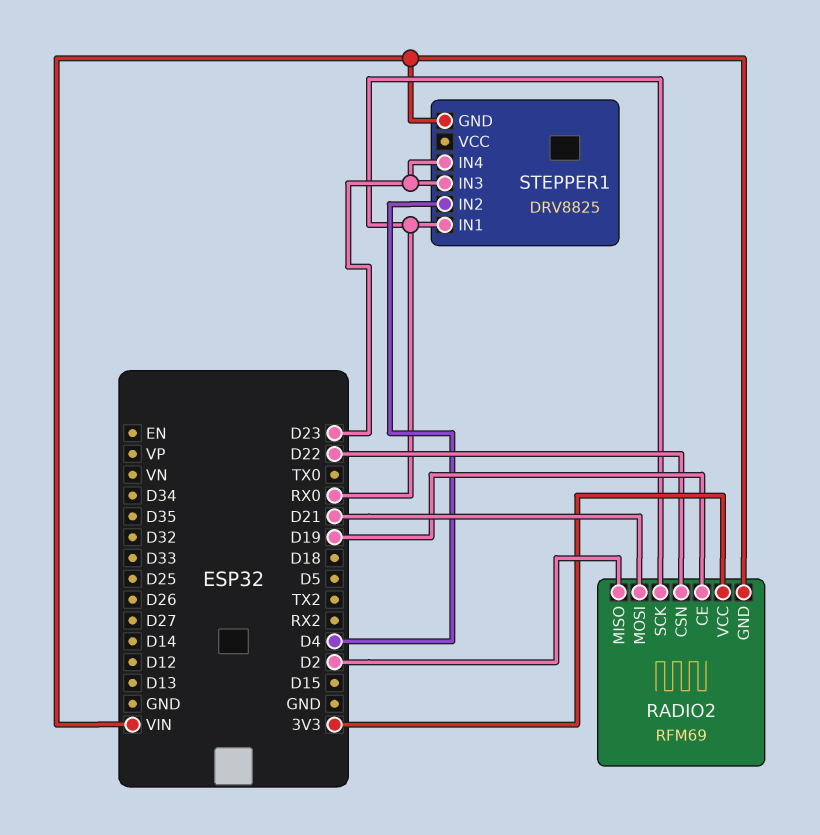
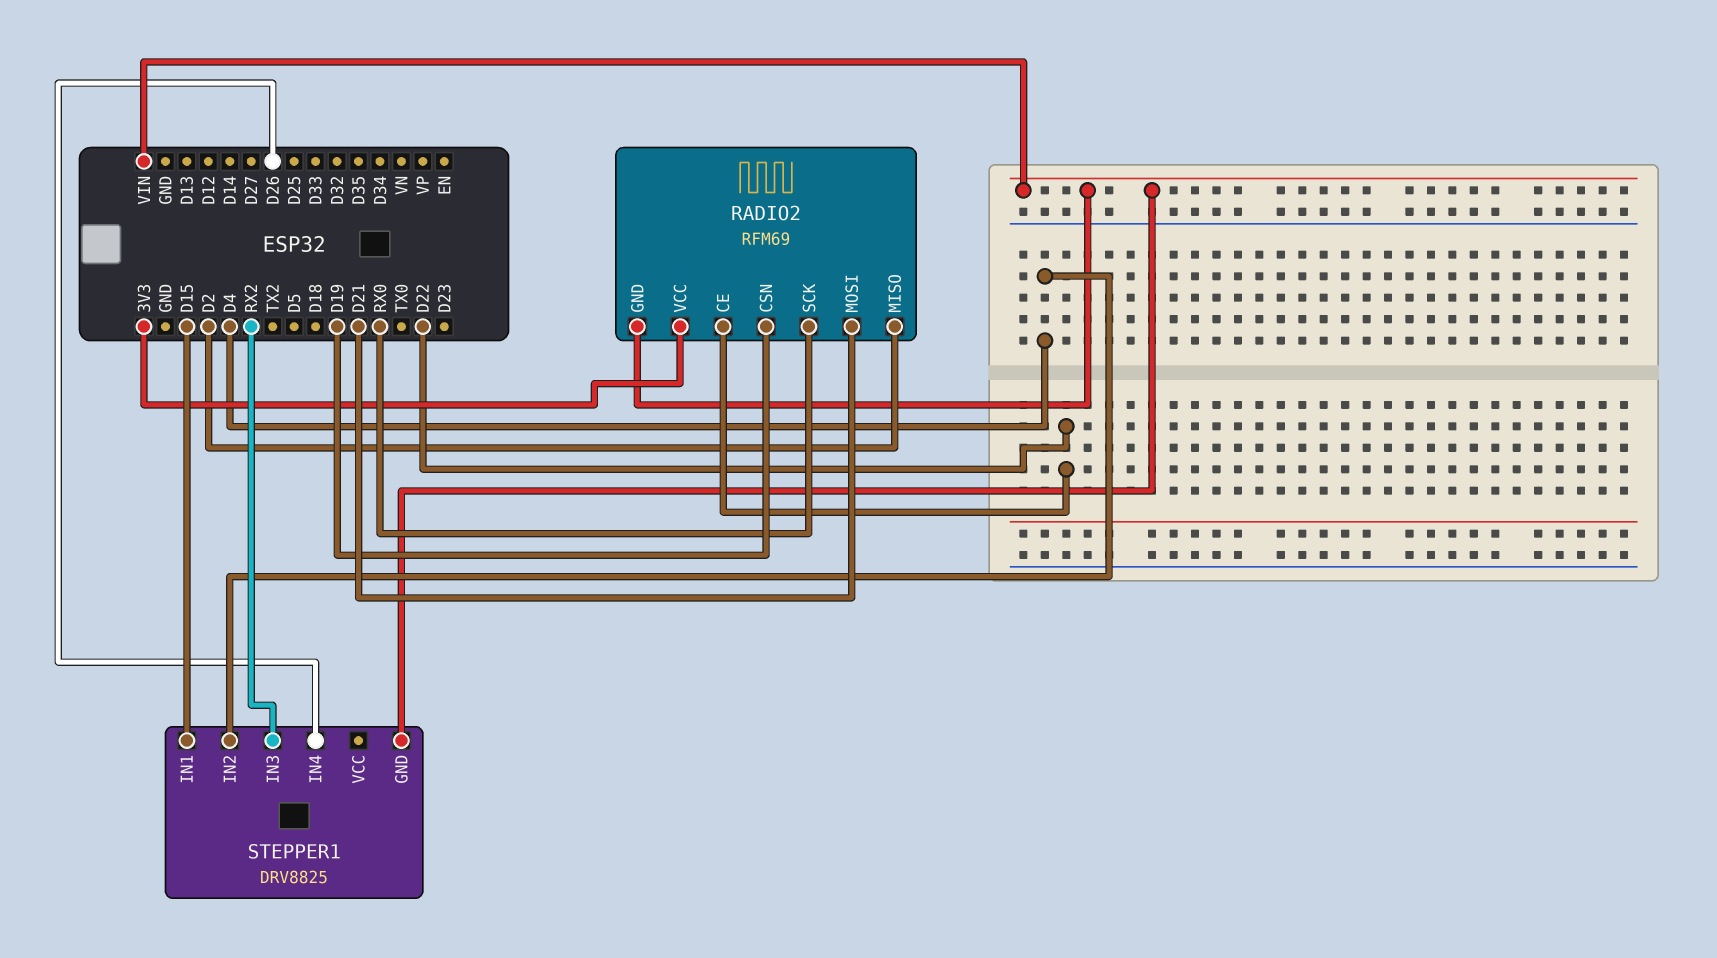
RADIO2 pin CE: D19 -> D22
RADIO2 pin CSN: D22 -> D19
STEPPER1 pin IN1: RX0 -> D15
STEPPER1 pin IN3: D23 -> RX2
STEPPER1 pin IN4: D23 -> D26

